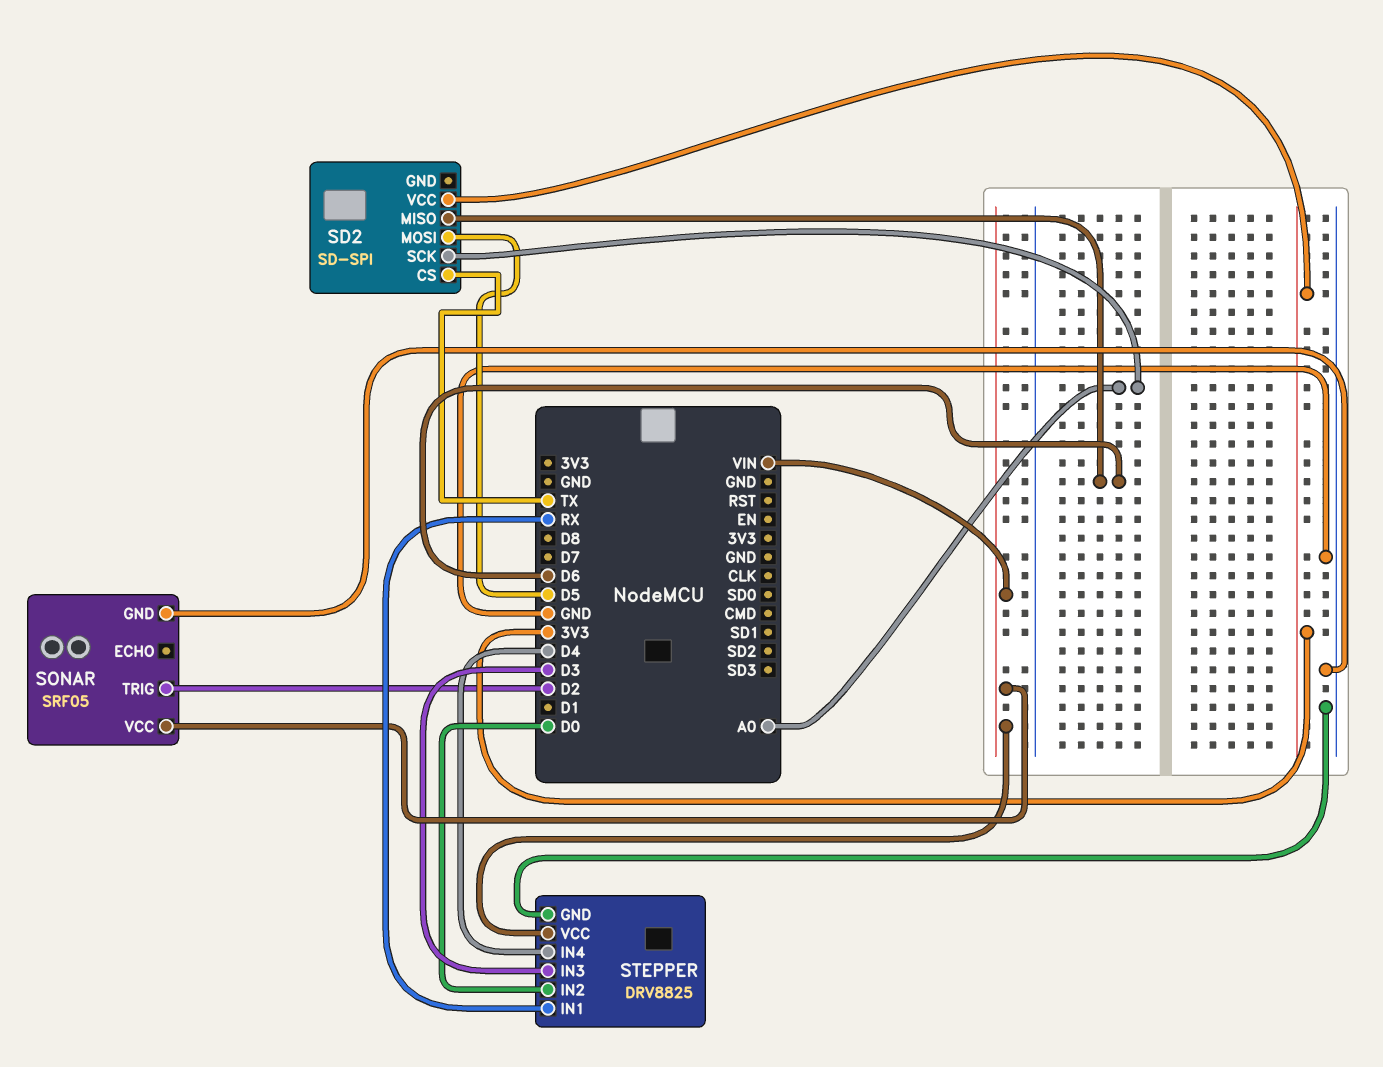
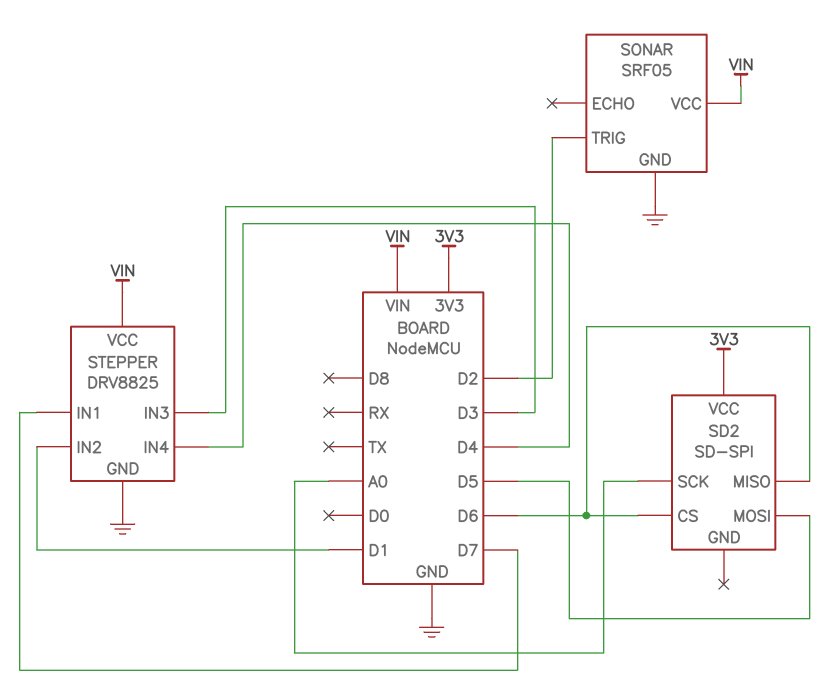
SD2 pin CS: TX -> D6
STEPPER pin IN1: RX -> D7
STEPPER pin IN2: D0 -> D1

